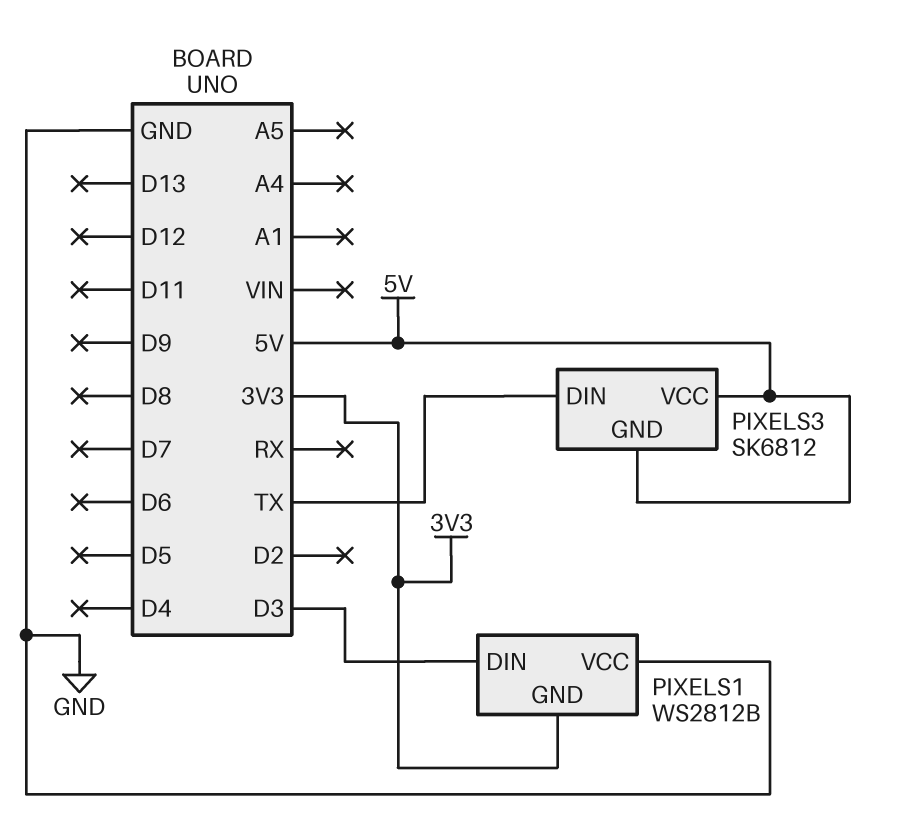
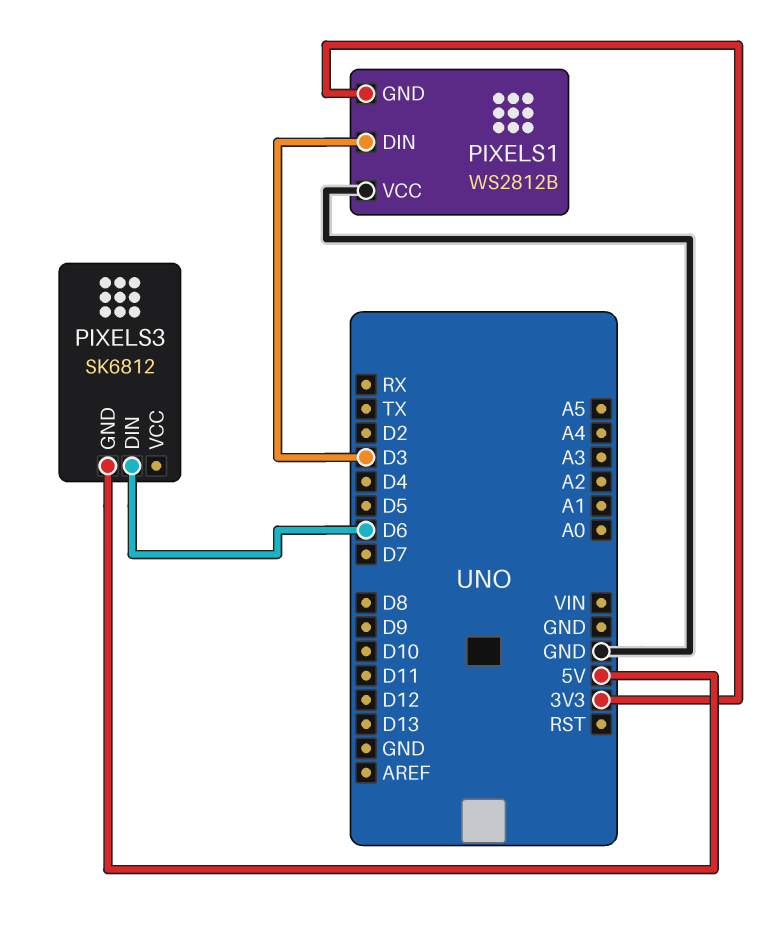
PIXELS3 pin DIN: TX -> D6
PIXELS3 pin VCC: 5V -> none

